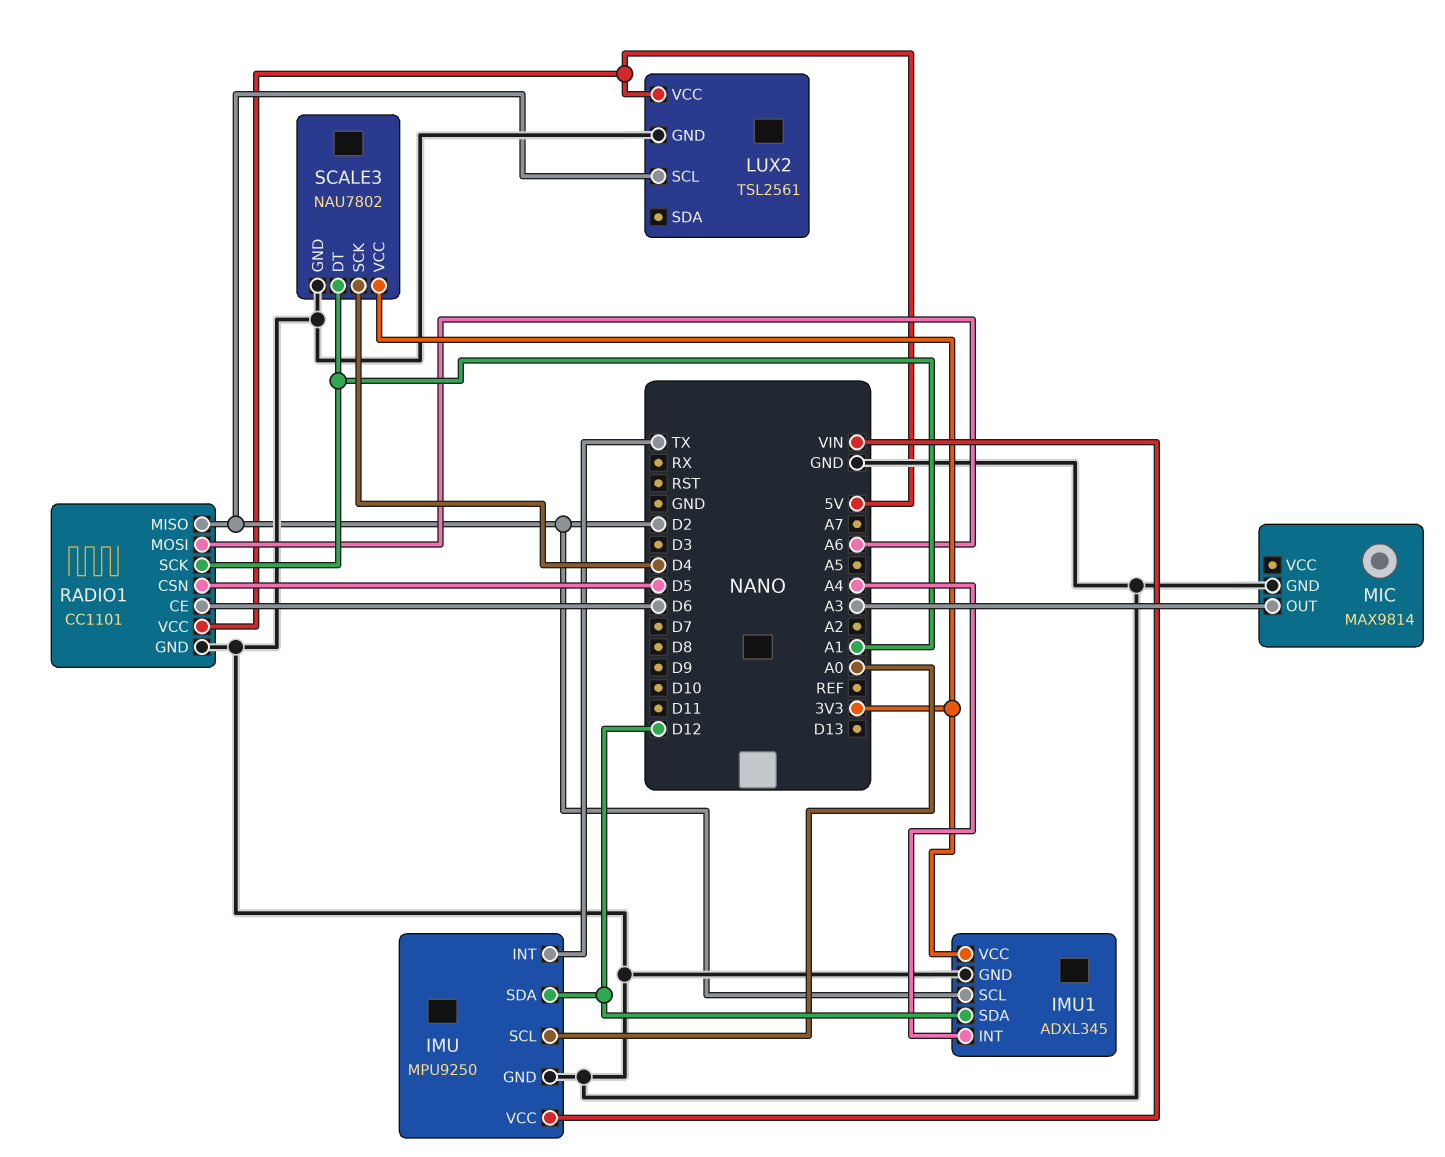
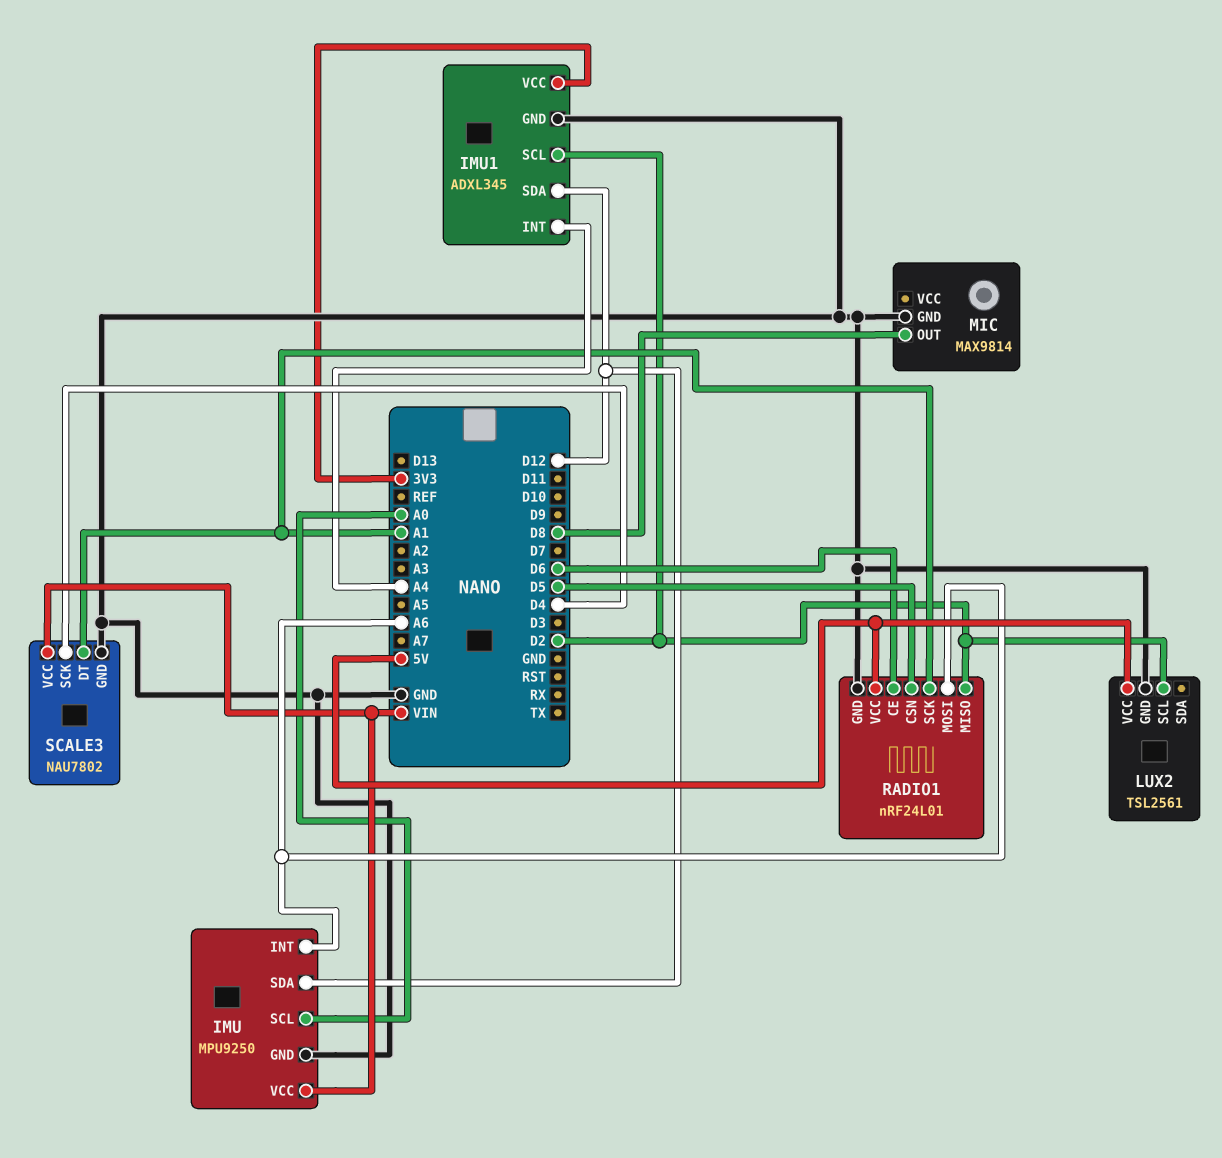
IMU pin INT: TX -> A6
MIC pin OUT: A3 -> D8
RADIO1: CC1101 -> nRF24L01
SCALE3 pin VCC: 3V3 -> VIN

